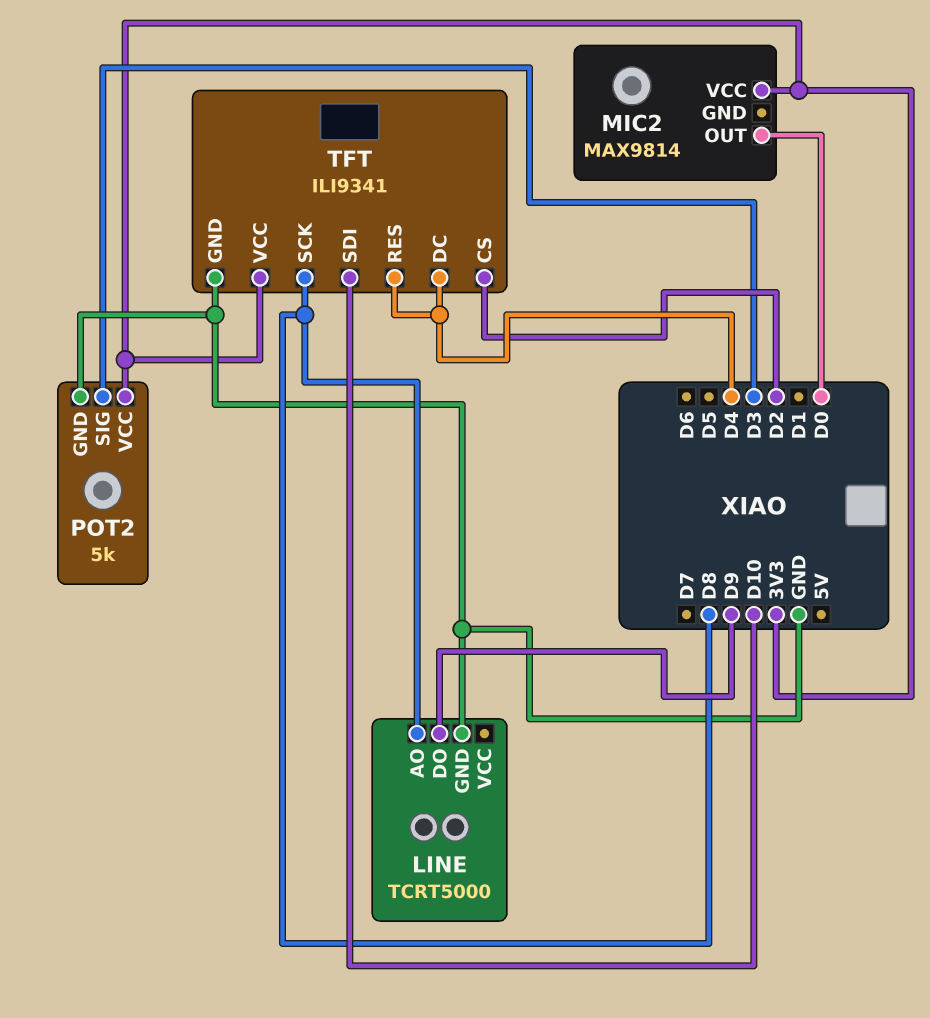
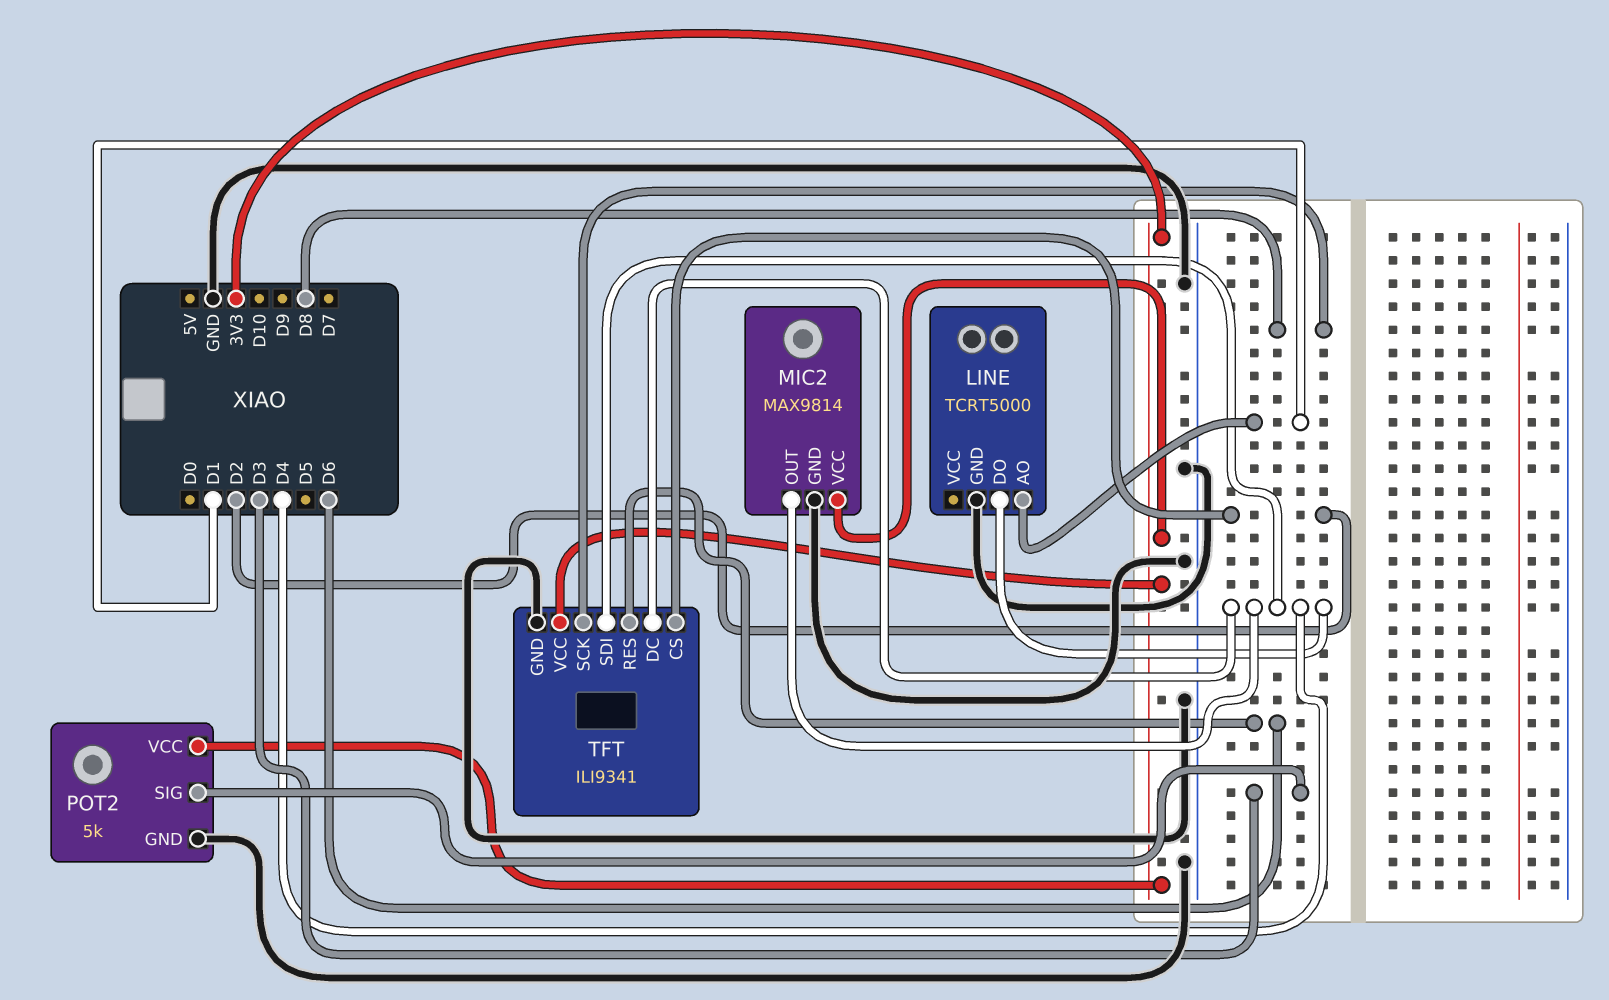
LINE pin AO: D8 -> D1
LINE pin DO: D9 -> D4
MIC2 pin GND: none -> GND
MIC2 pin OUT: D0 -> D4
TFT pin RES: D4 -> D6
TFT pin SDI: D10 -> D4

